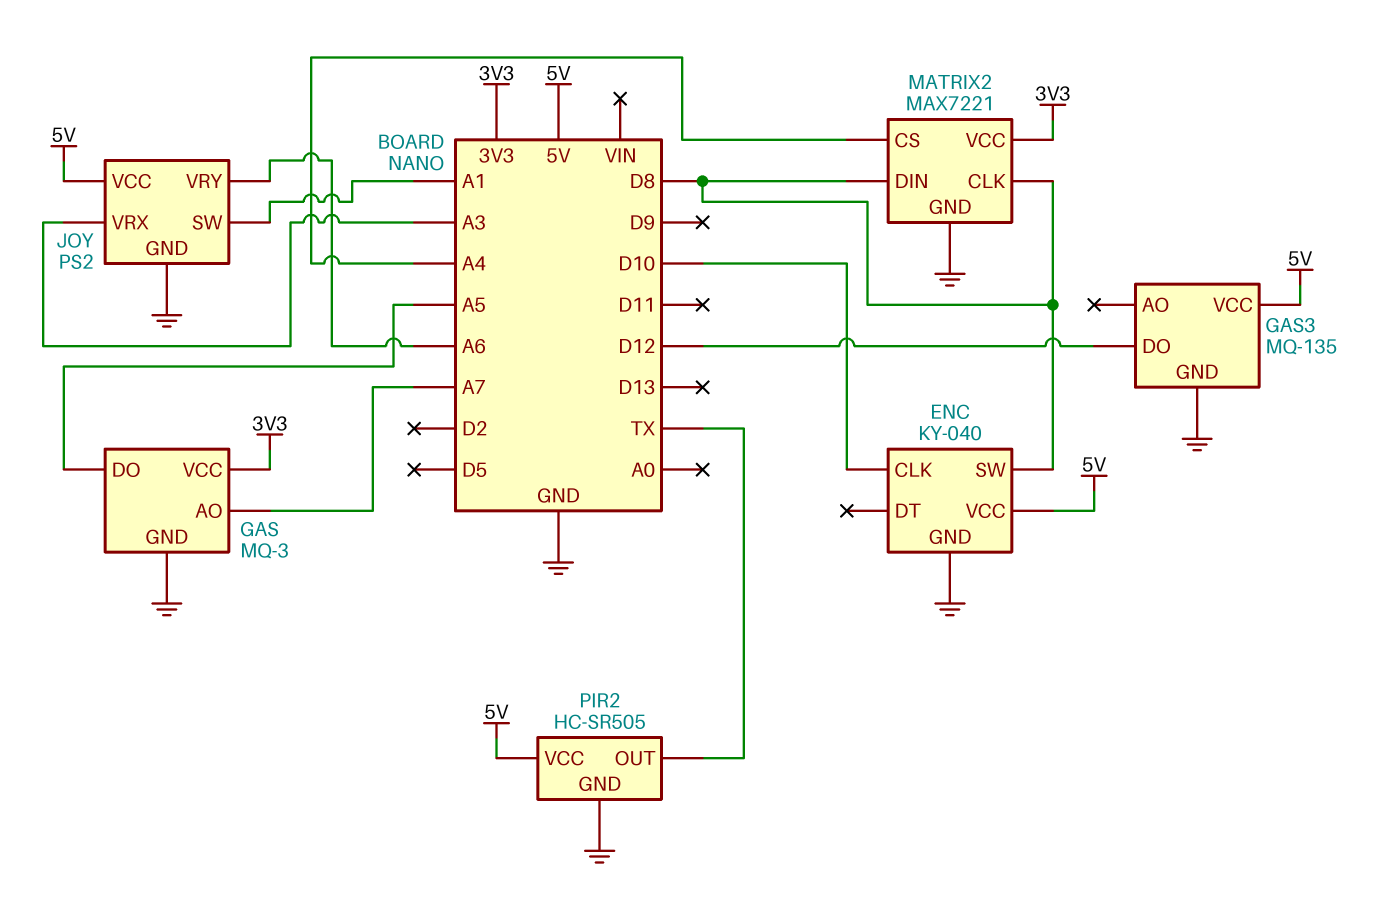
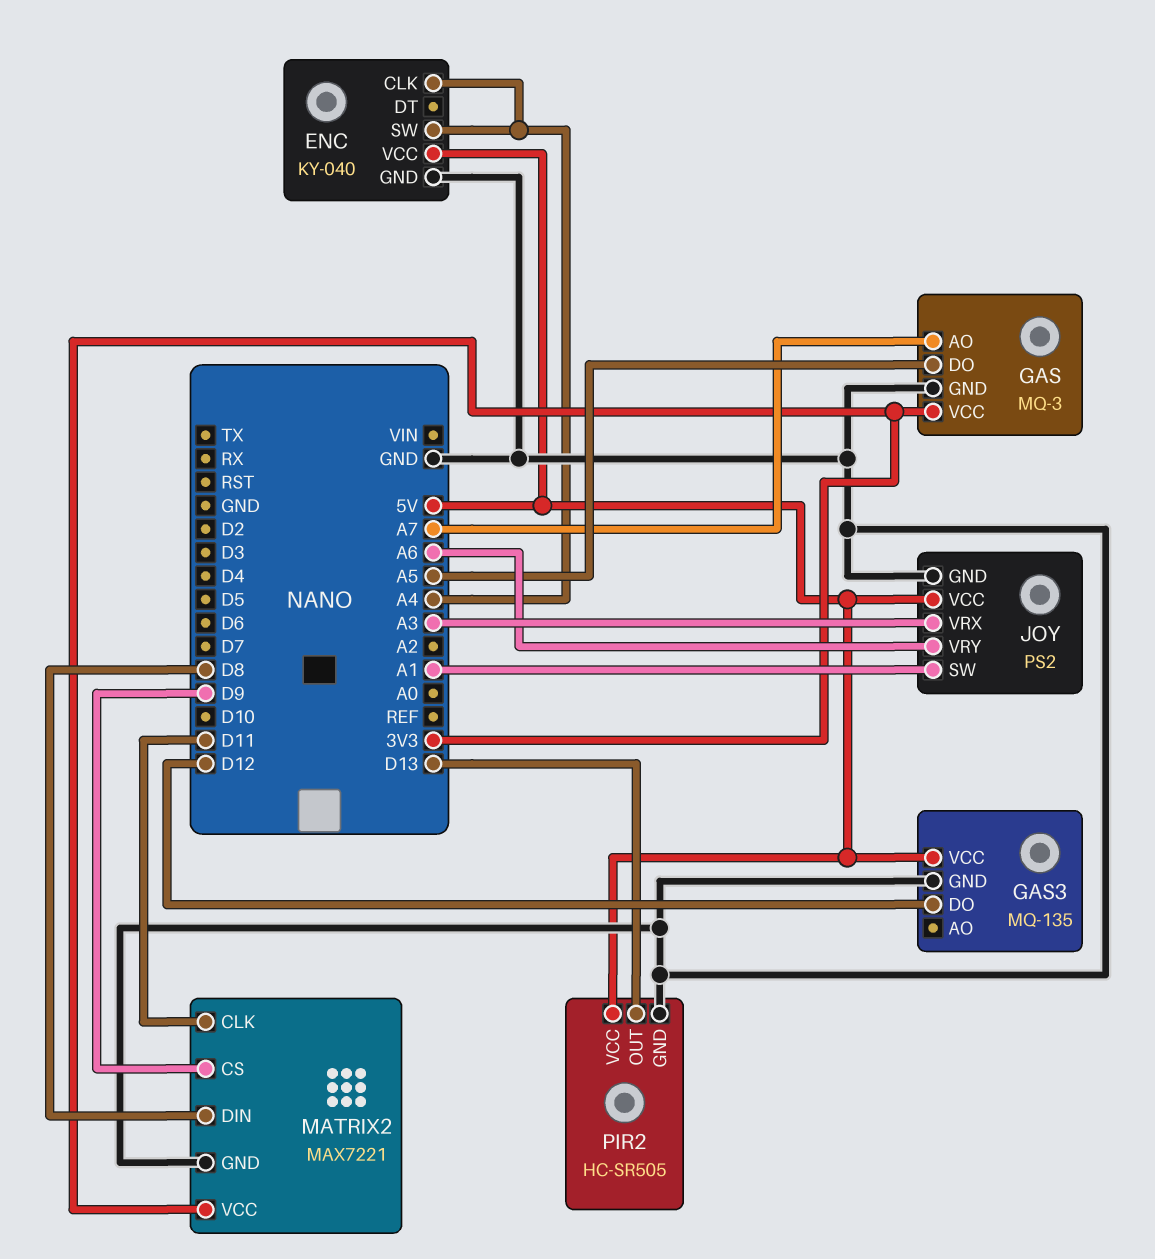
ENC pin CLK: D10 -> A4
ENC pin SW: D8 -> A4
MATRIX2 pin CLK: D8 -> D11
MATRIX2 pin CS: A4 -> D9
PIR2 pin OUT: TX -> D13

